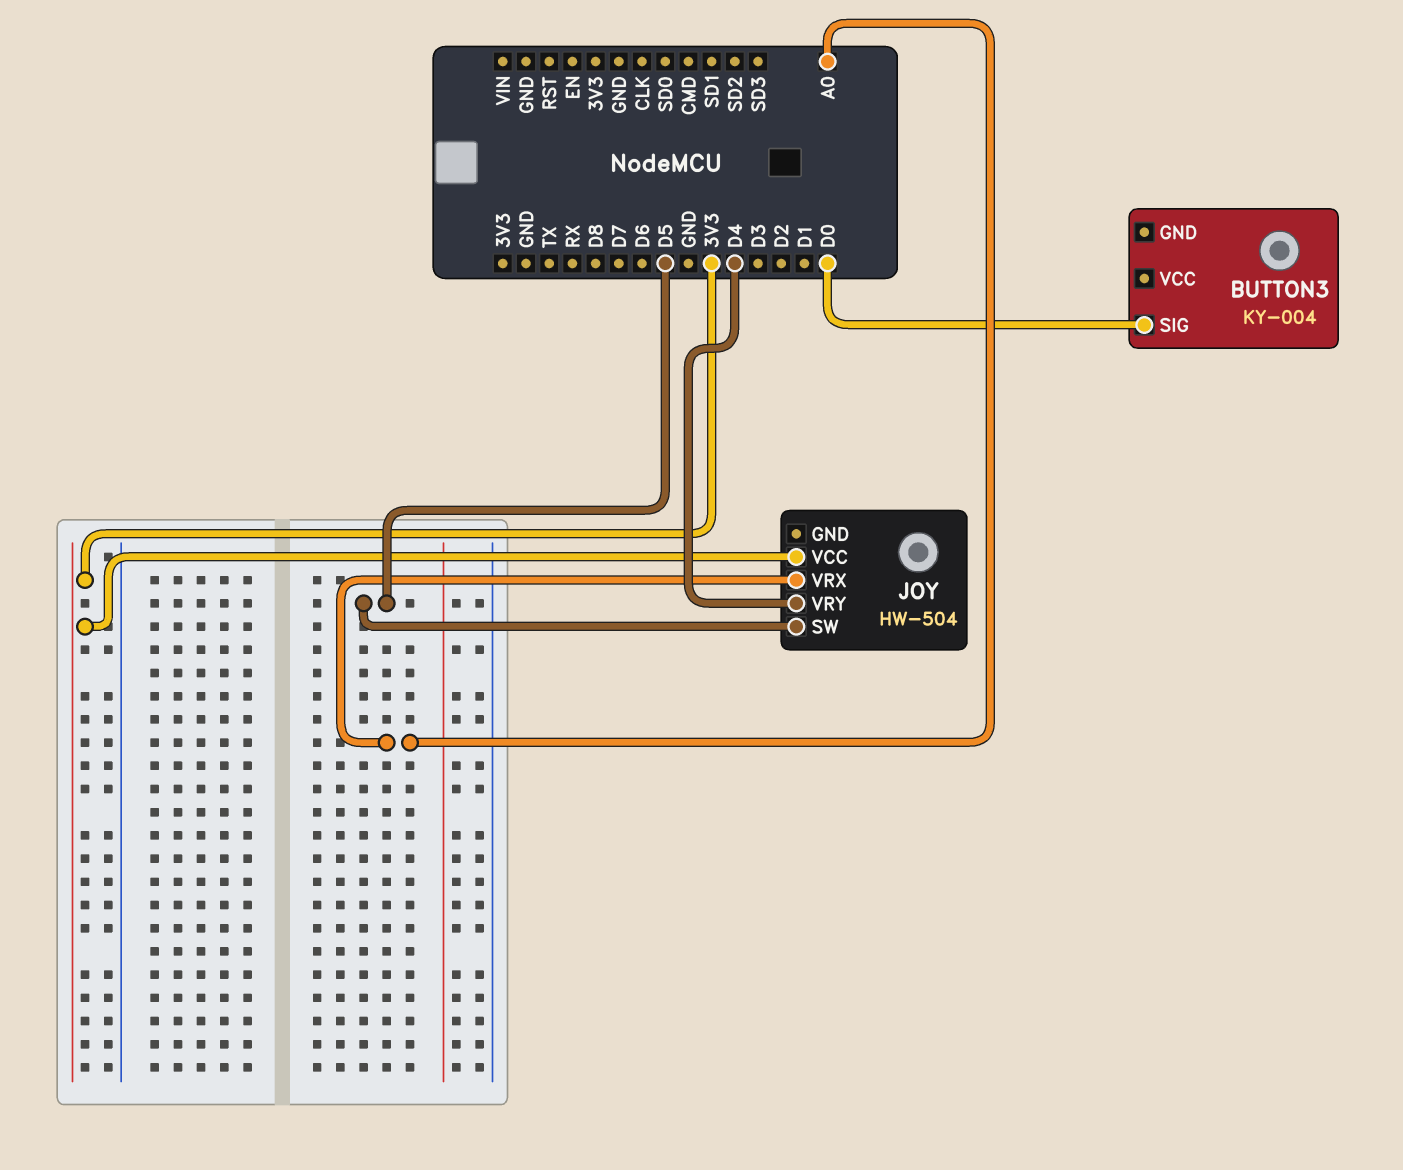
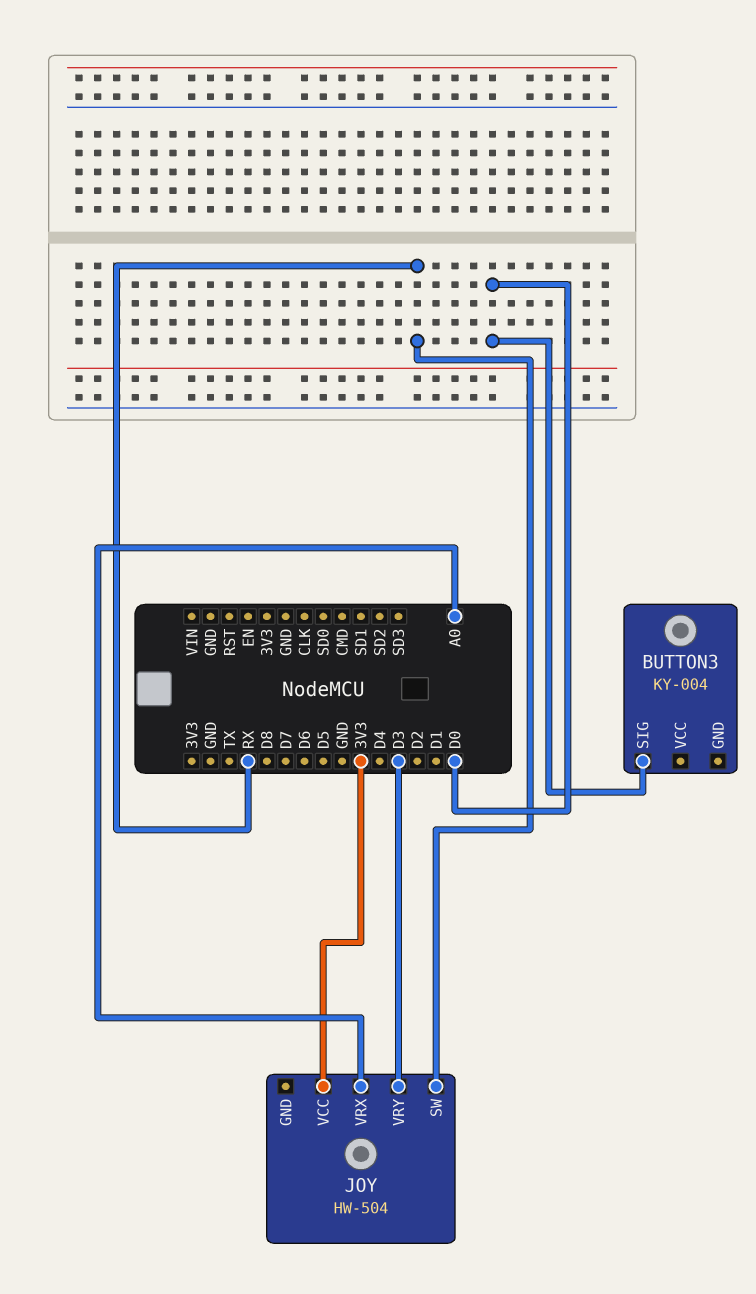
JOY pin SW: D5 -> RX
JOY pin VRY: D4 -> D3

